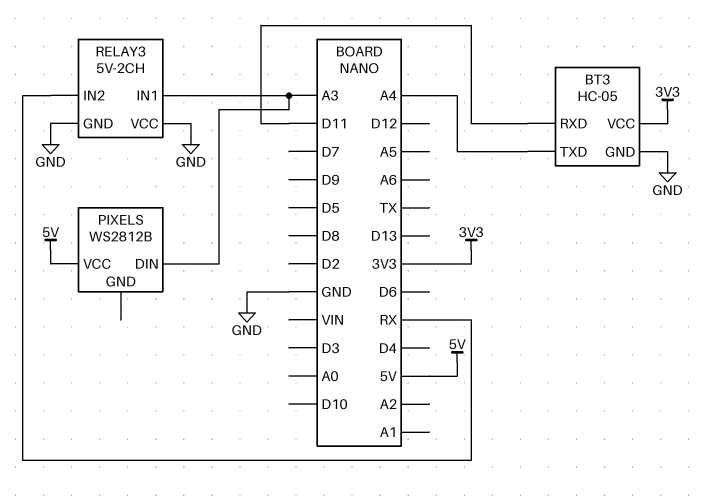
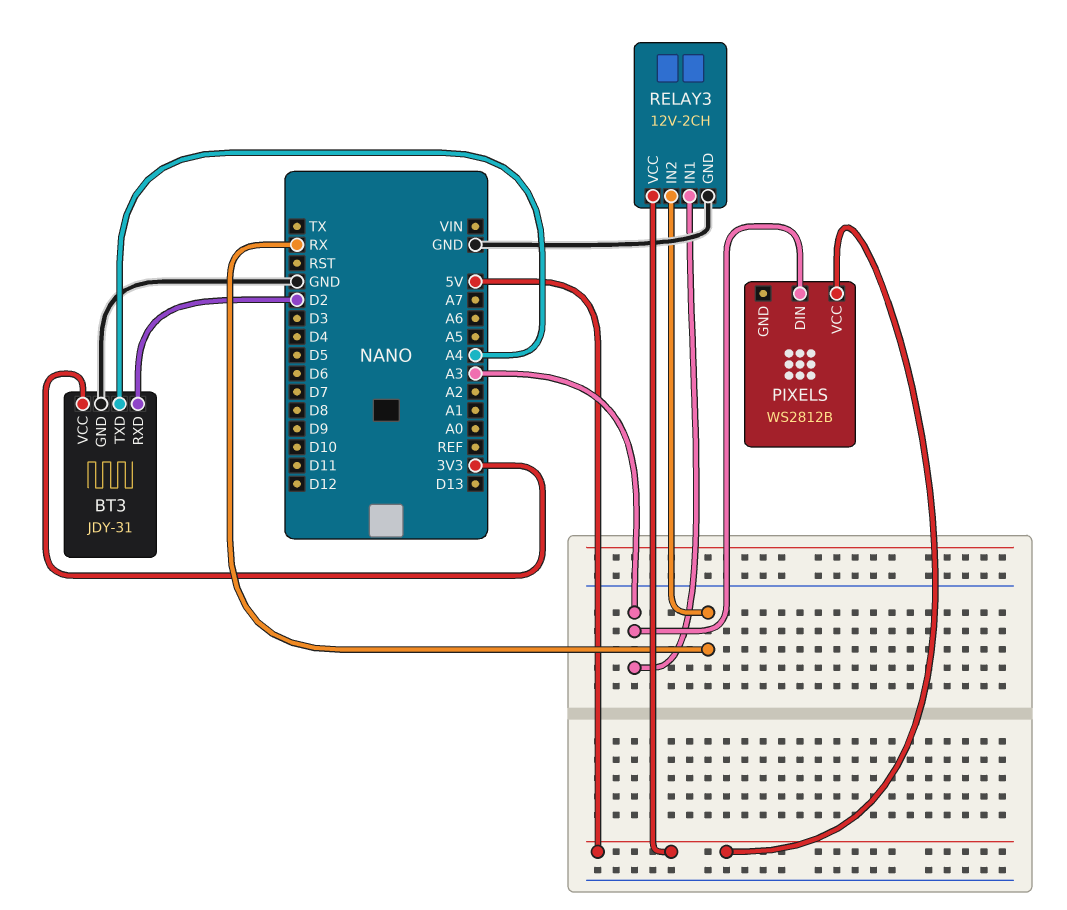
BT3: HC-05 -> JDY-31
BT3 pin RXD: D11 -> D2
RELAY3: 5V-2CH -> 12V-2CH
RELAY3 pin VCC: GND -> 5V

